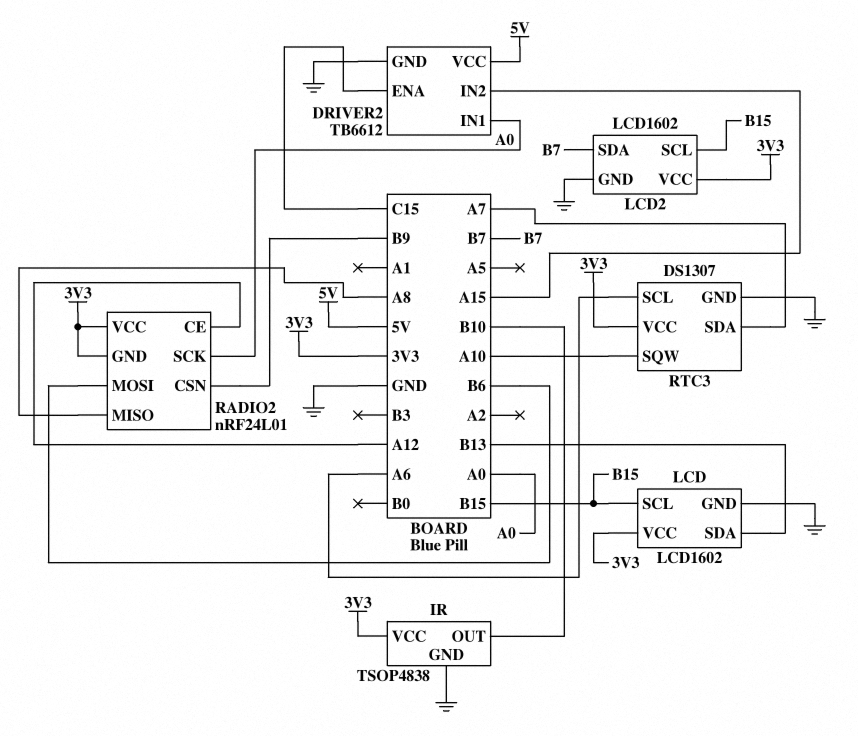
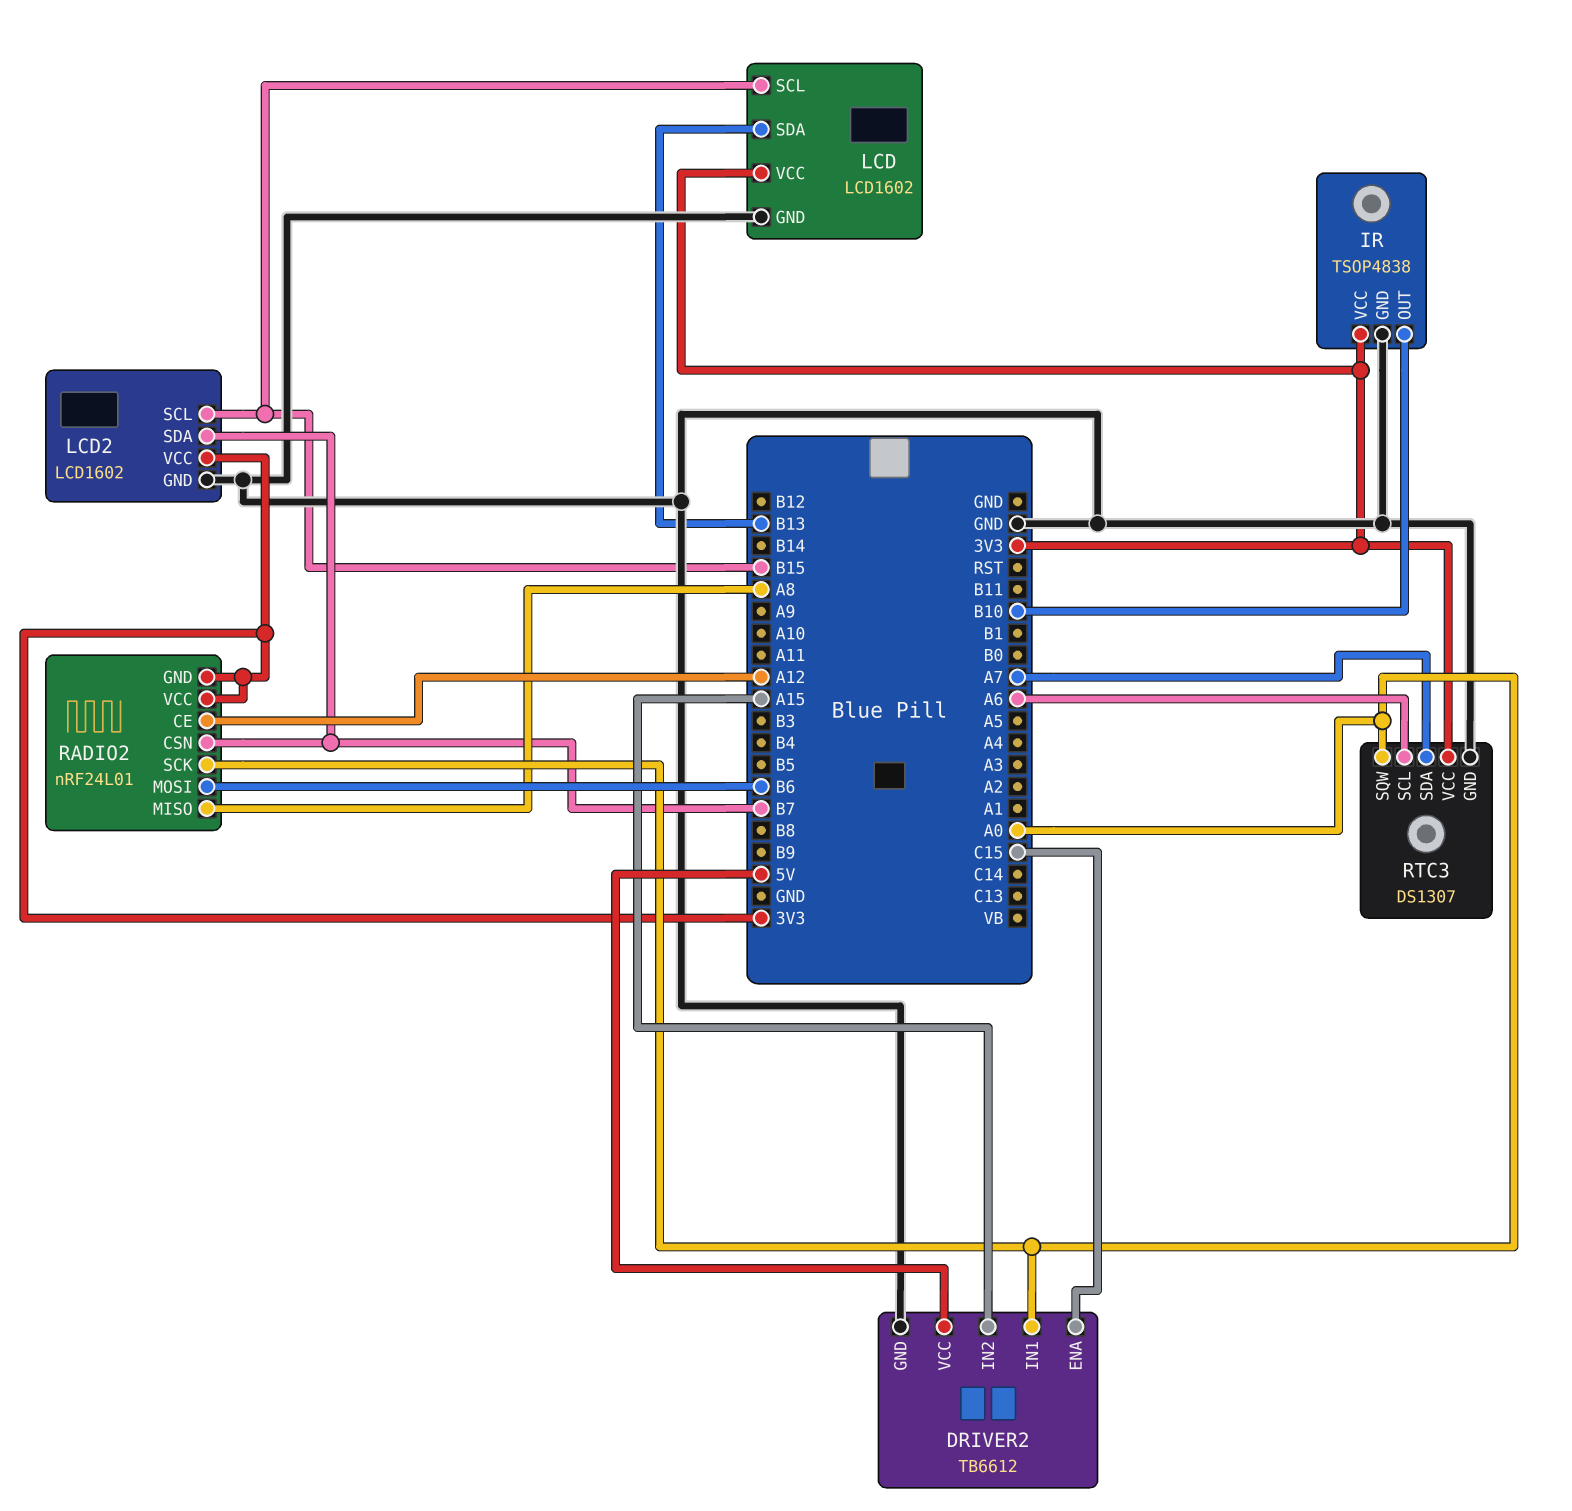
RADIO2 pin CSN: B9 -> B7
RTC3 pin SQW: A10 -> A0

